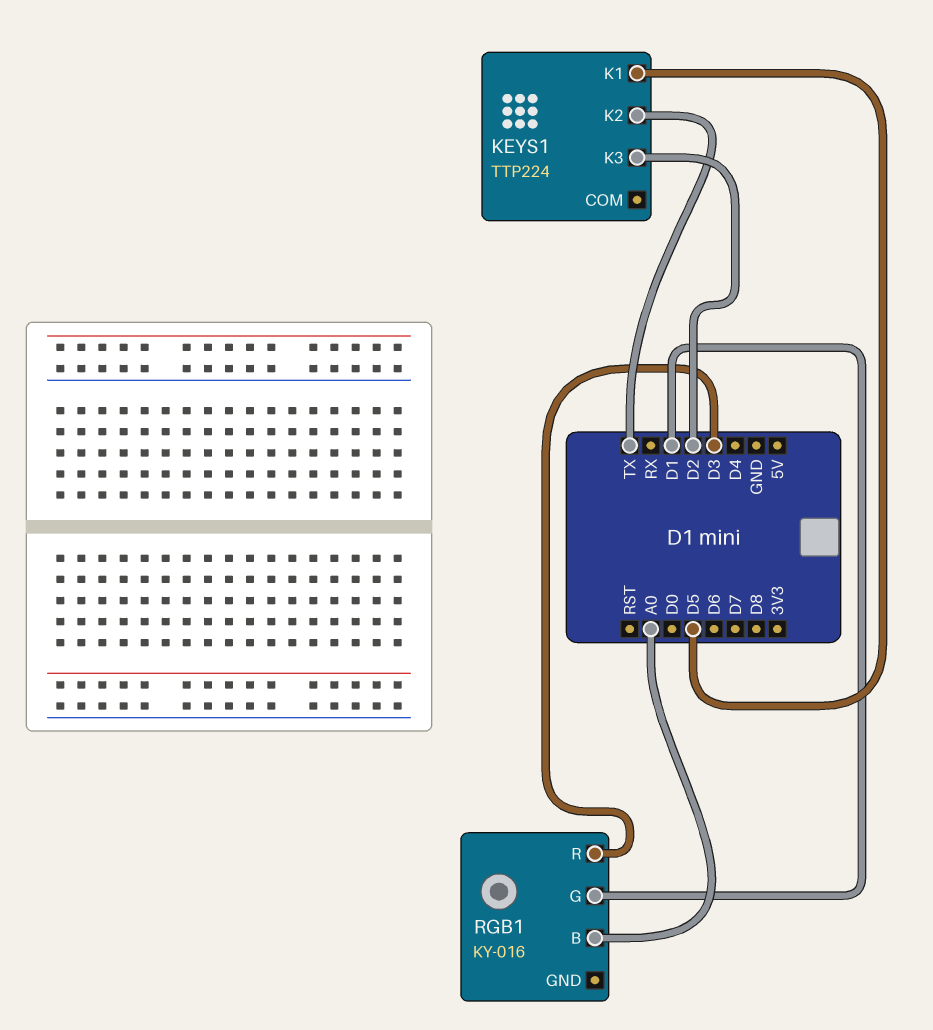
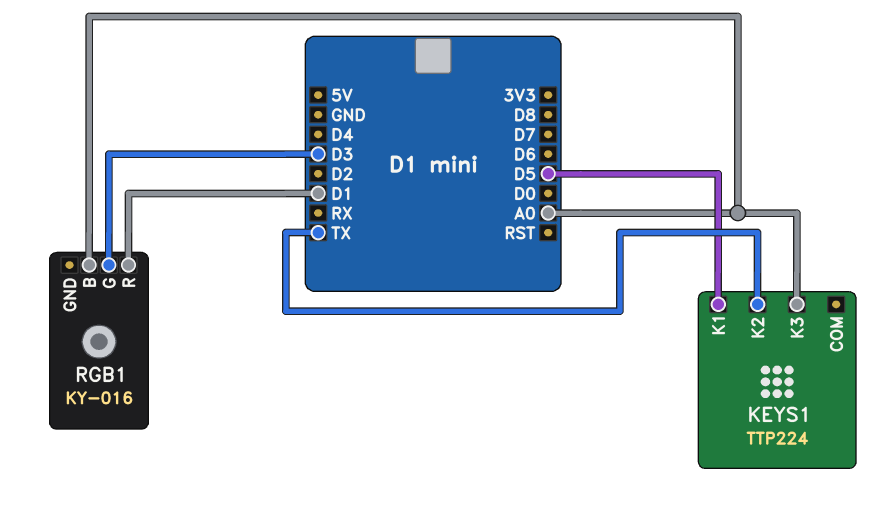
KEYS1 pin K3: D2 -> A0
RGB1 pin G: D1 -> D3
RGB1 pin R: D3 -> D1

